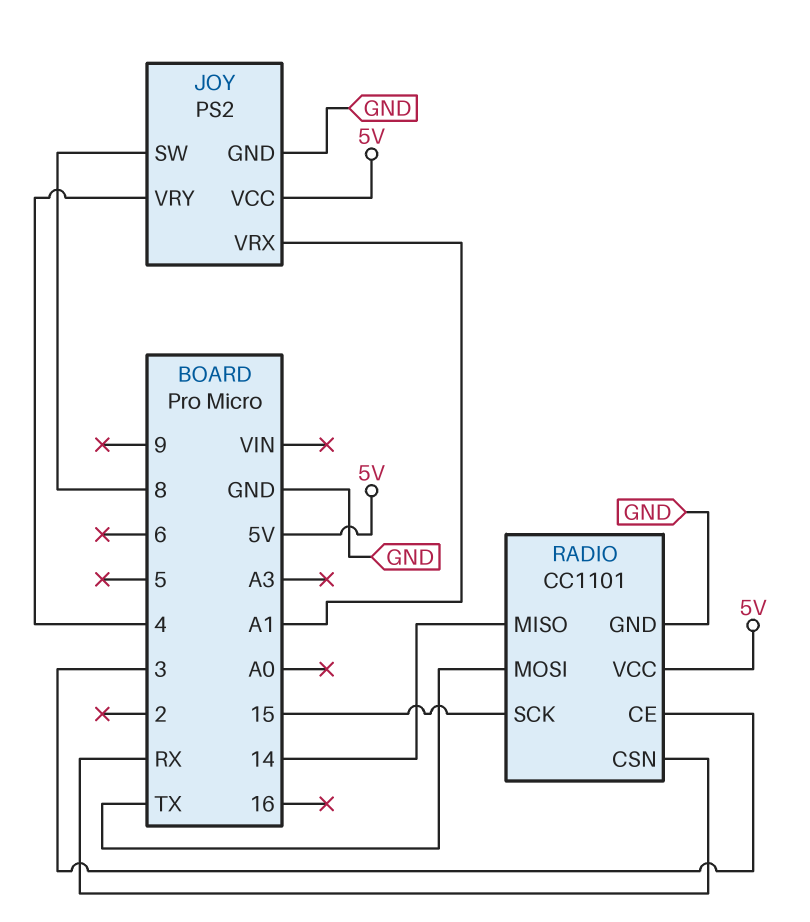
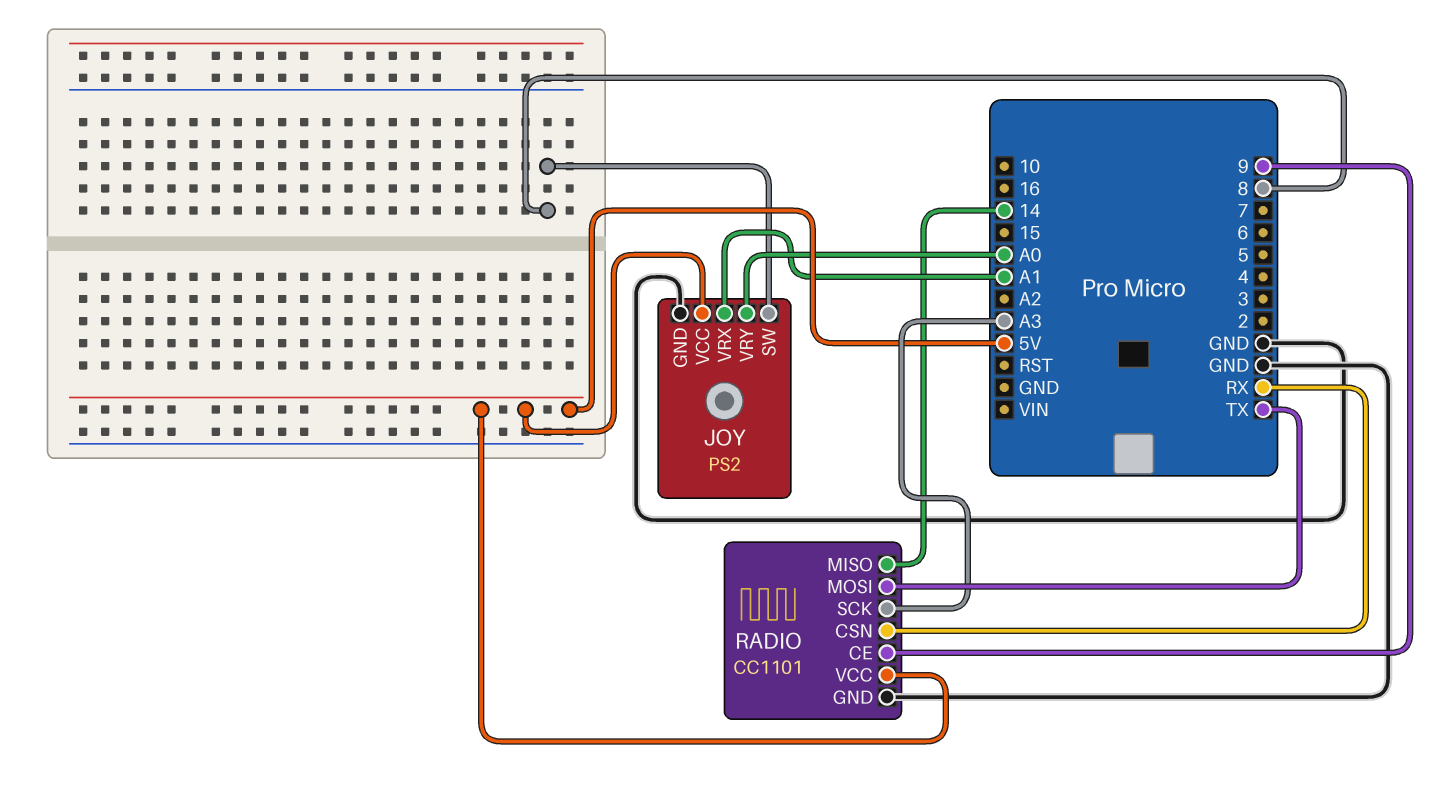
JOY pin VRY: 4 -> A0
RADIO pin CE: 3 -> 9
RADIO pin SCK: 15 -> A3

